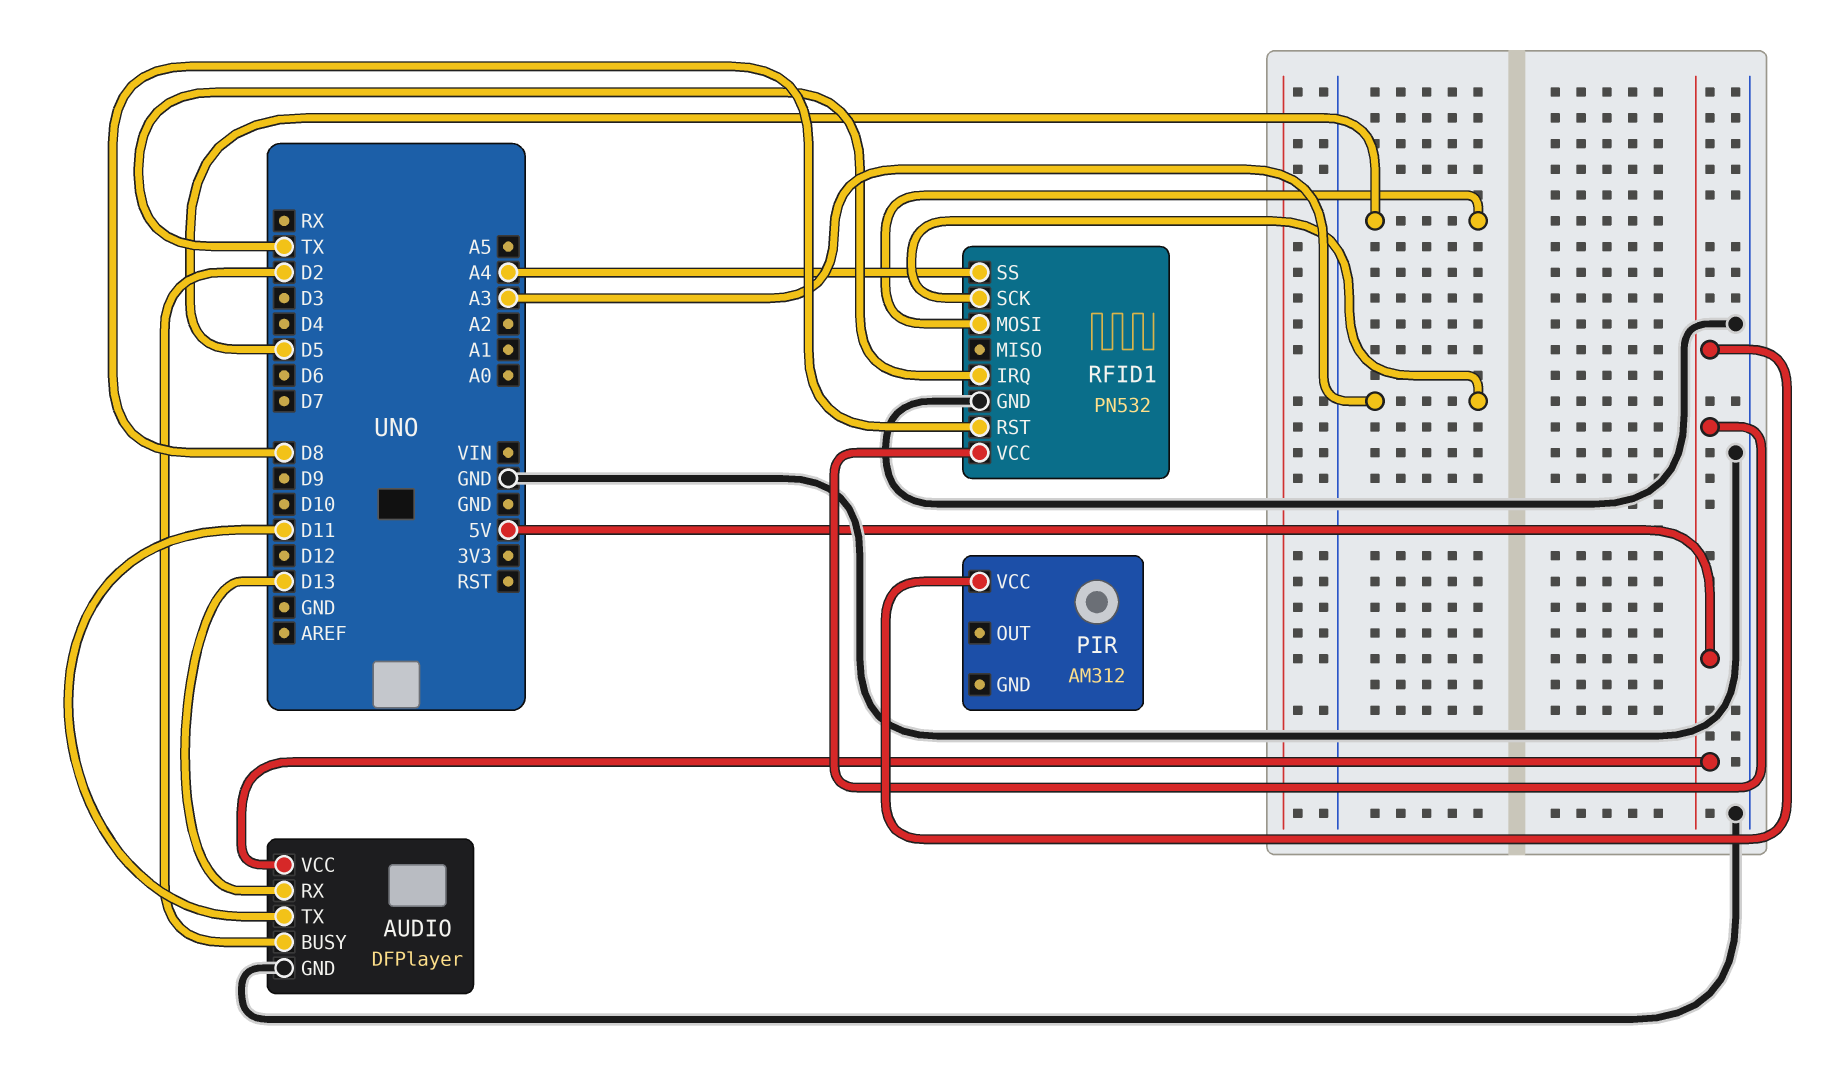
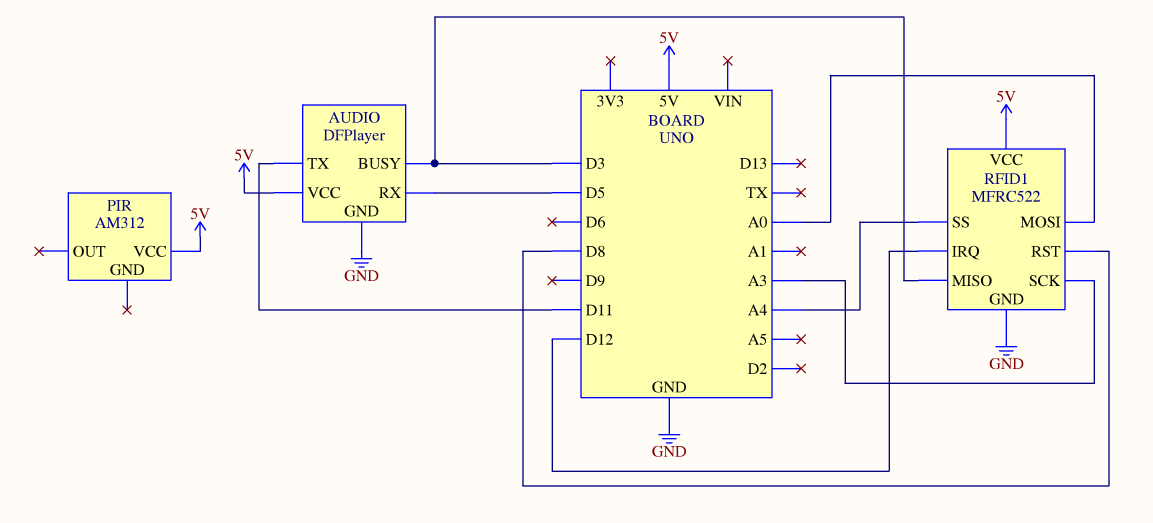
AUDIO pin BUSY: D2 -> D3
AUDIO pin RX: D13 -> D5
RFID1: PN532 -> MFRC522
RFID1 pin IRQ: TX -> D12
RFID1 pin MISO: none -> D3
RFID1 pin MOSI: D5 -> A0

